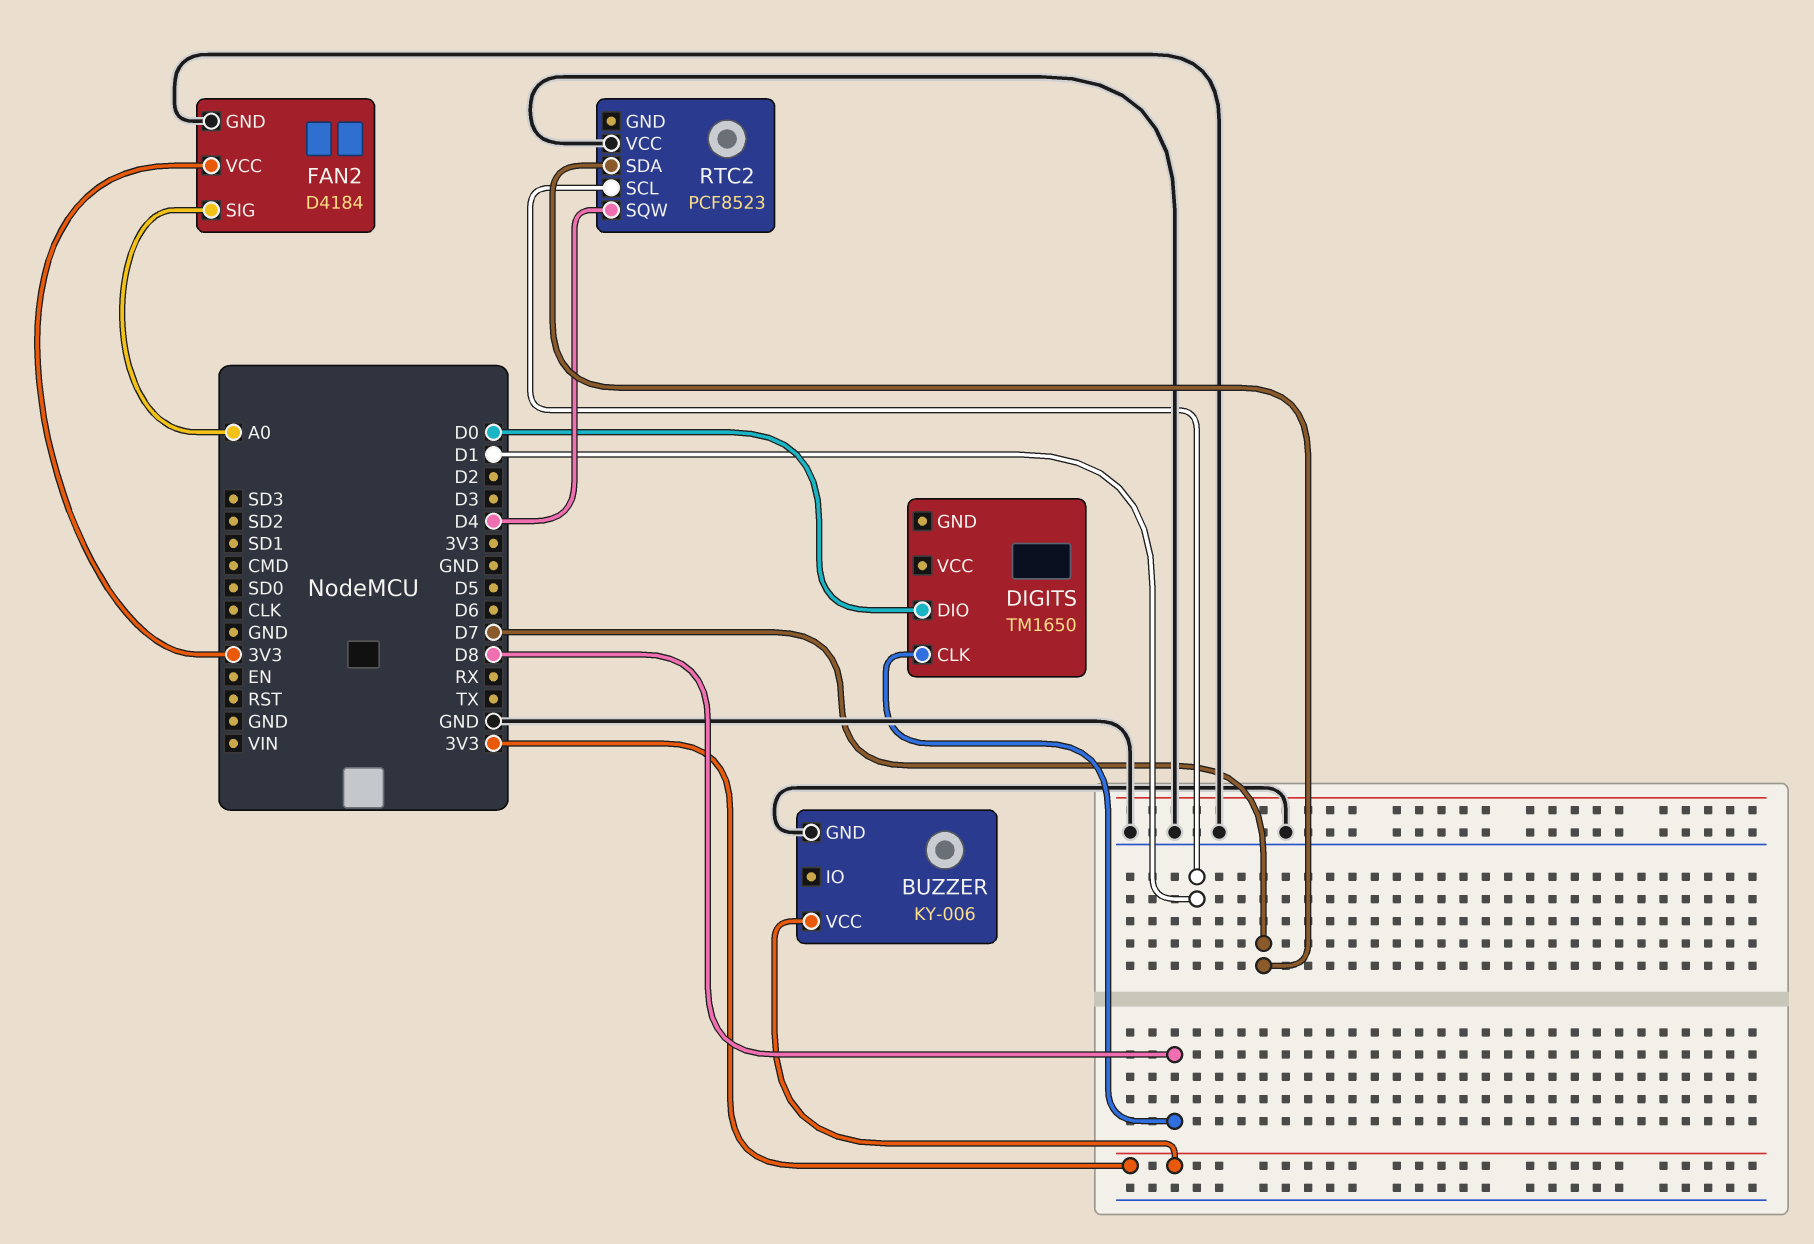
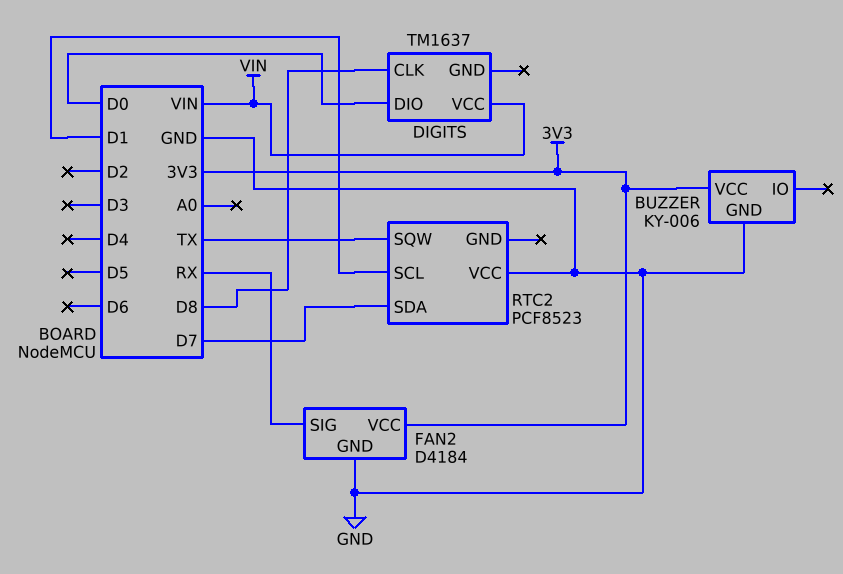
DIGITS: TM1650 -> TM1637
DIGITS pin VCC: none -> VIN
FAN2 pin SIG: A0 -> RX
RTC2 pin SQW: D4 -> TX

